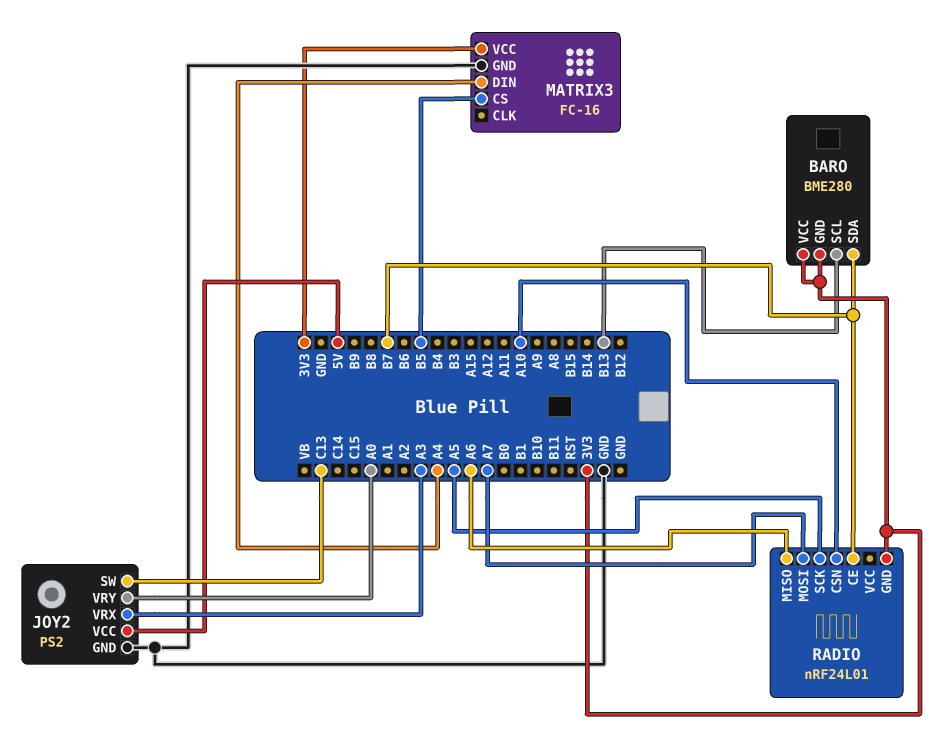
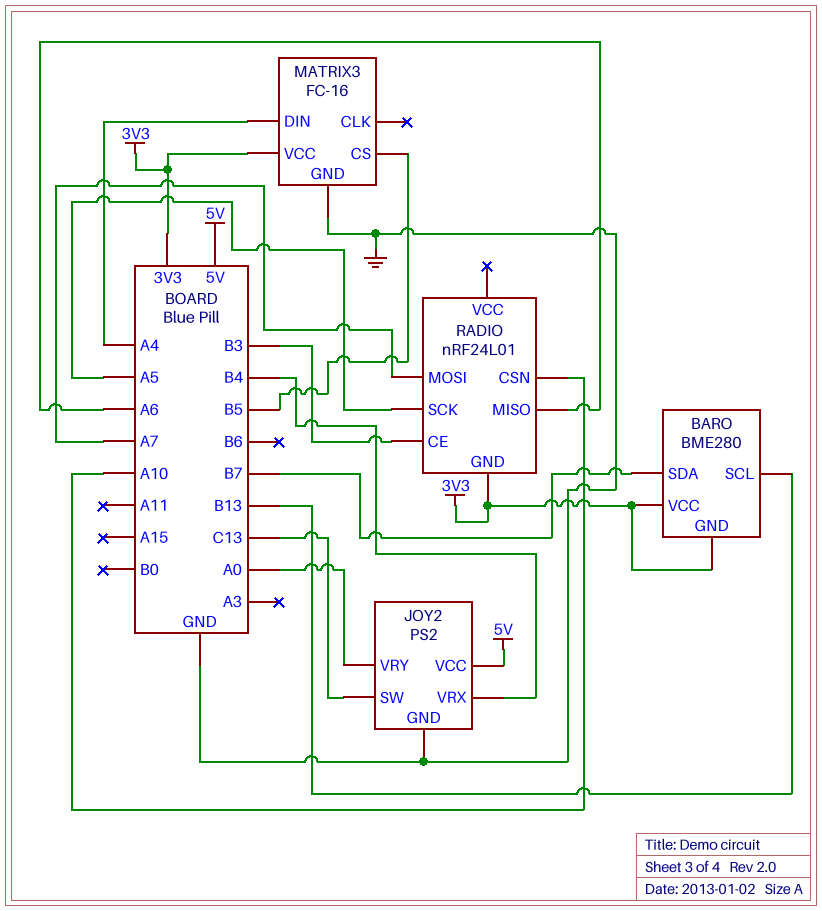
JOY2 pin VRX: A3 -> B4
RADIO pin CE: B7 -> B3

